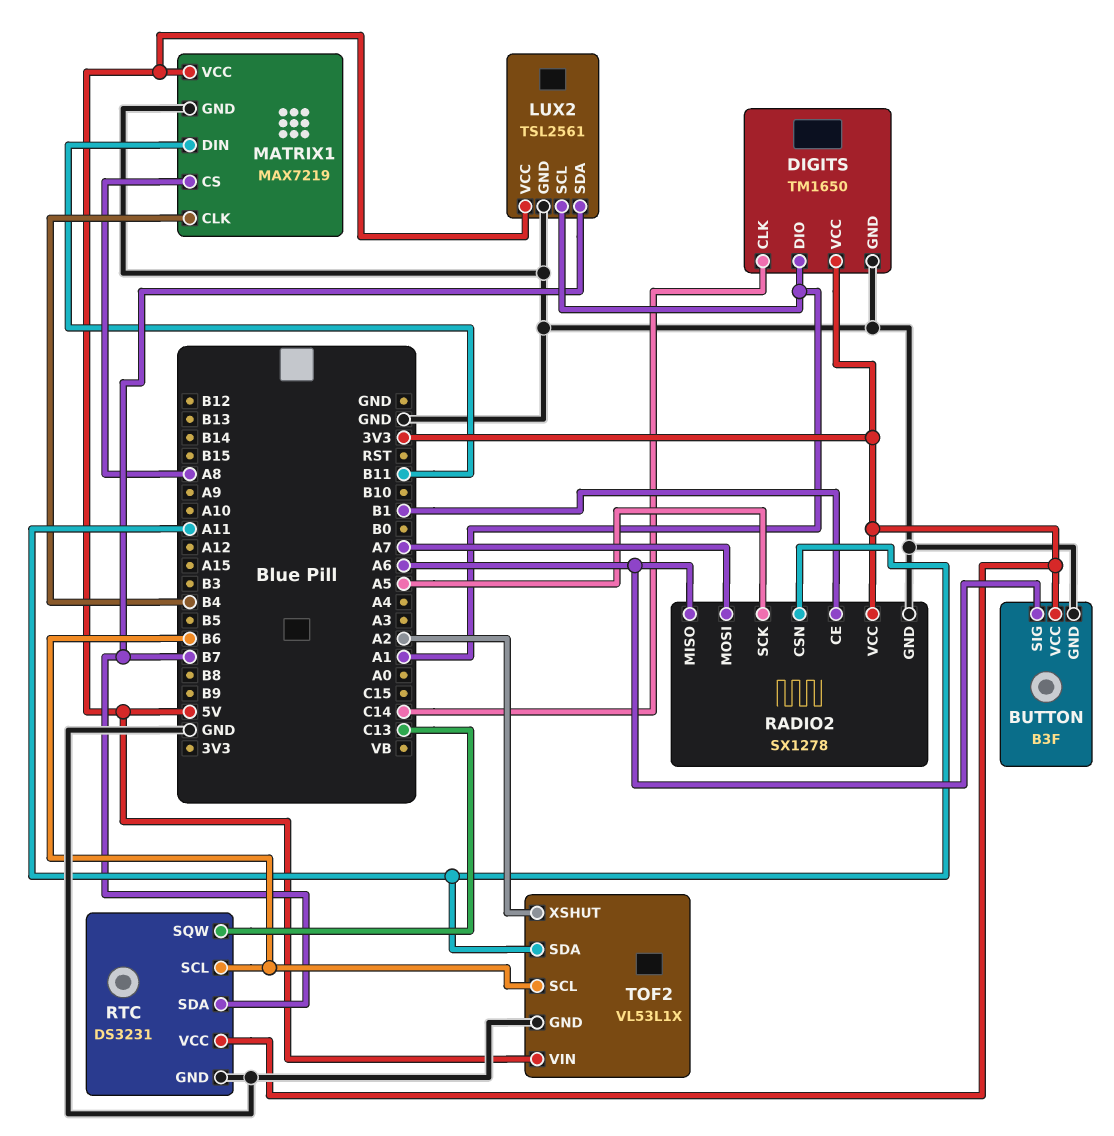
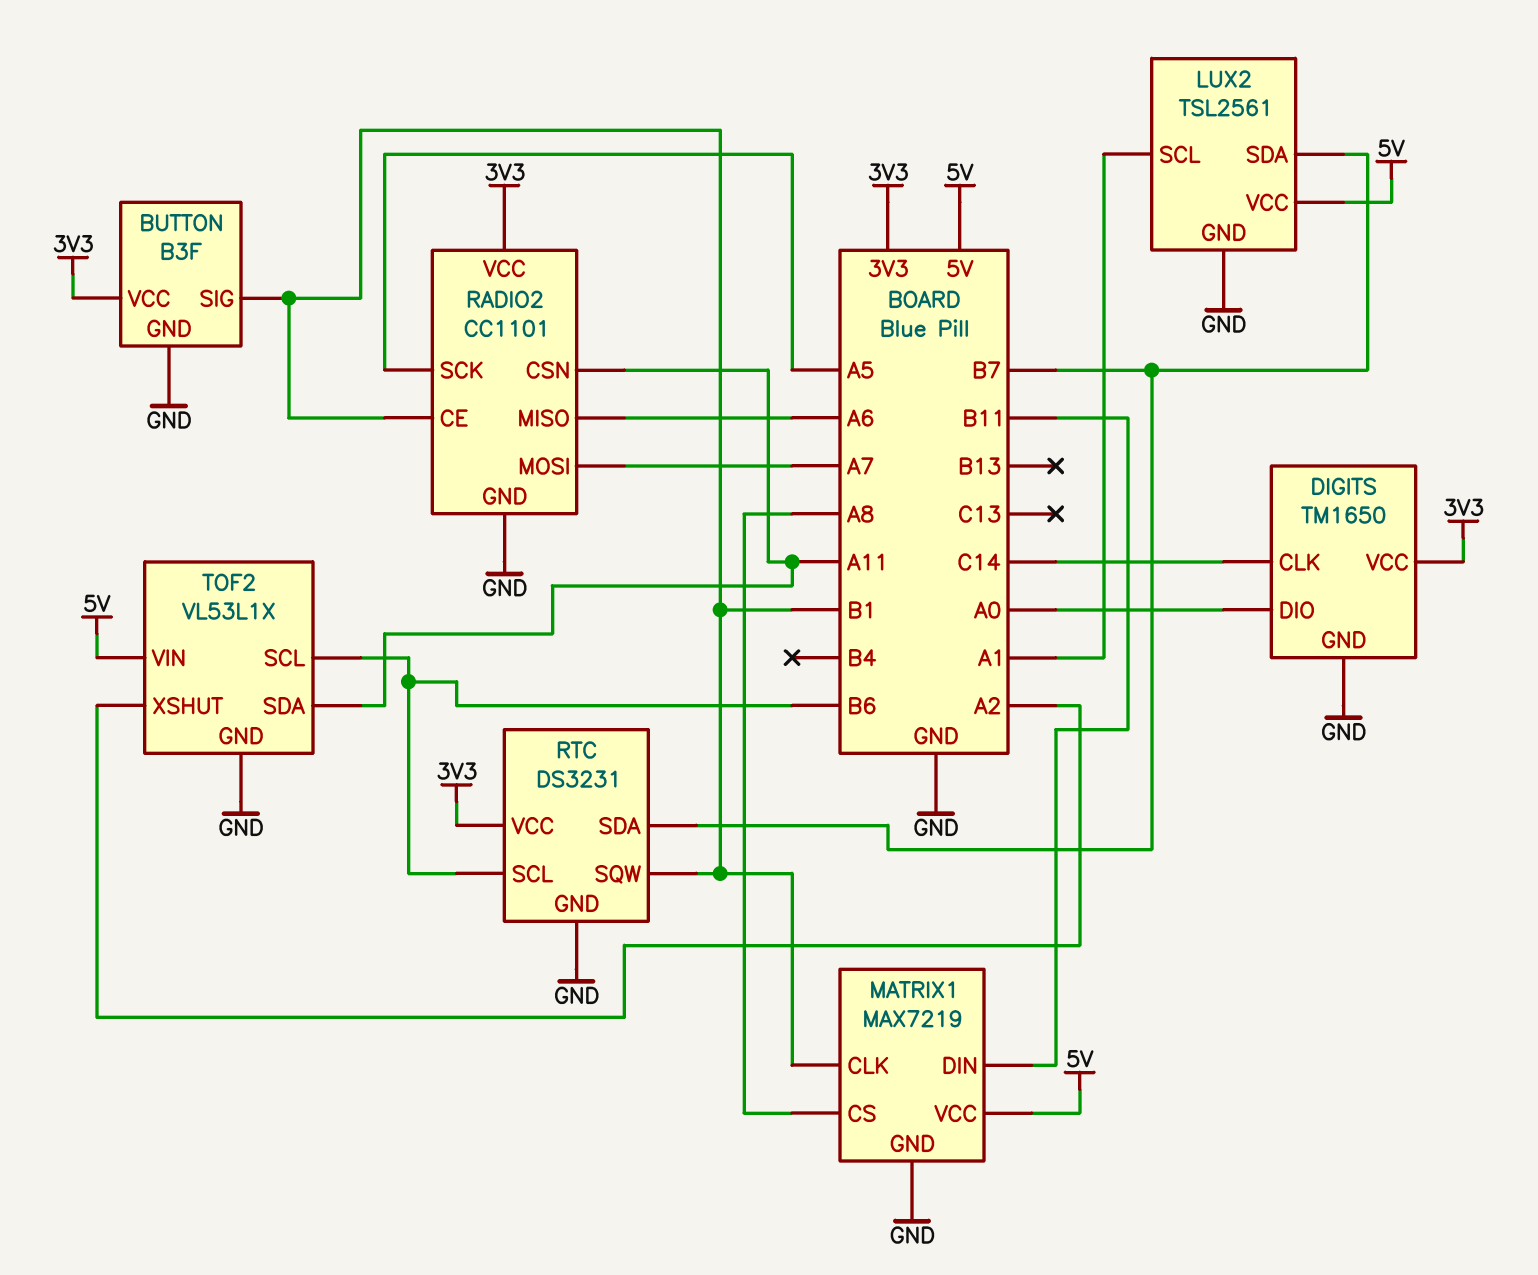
BUTTON pin SIG: A6 -> B1
DIGITS pin DIO: A1 -> A0
MATRIX1 pin CLK: B4 -> B1
RADIO2: SX1278 -> CC1101
RTC pin SQW: C13 -> B1

